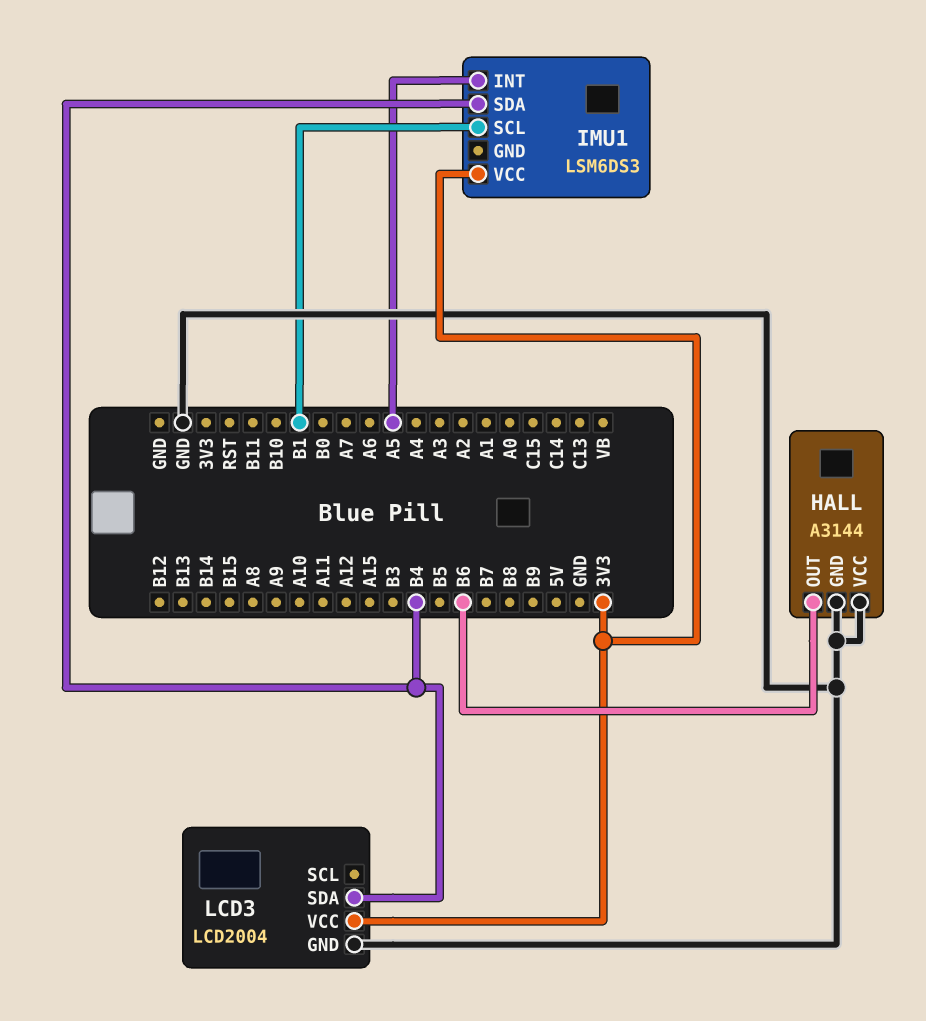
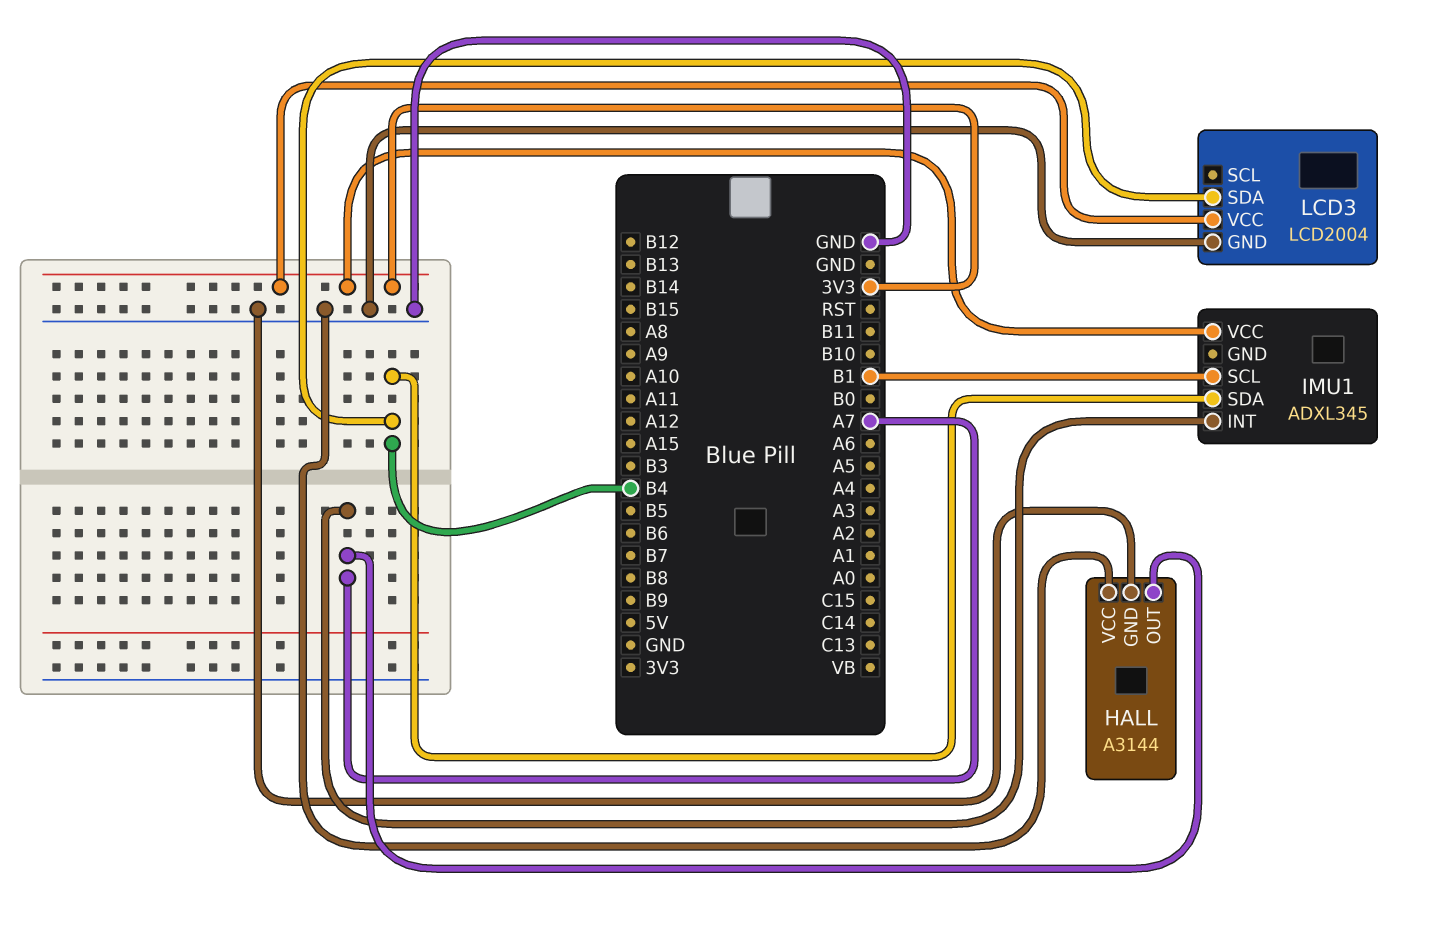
HALL pin OUT: B6 -> A7
IMU1: LSM6DS3 -> ADXL345
IMU1 pin INT: A5 -> A7

